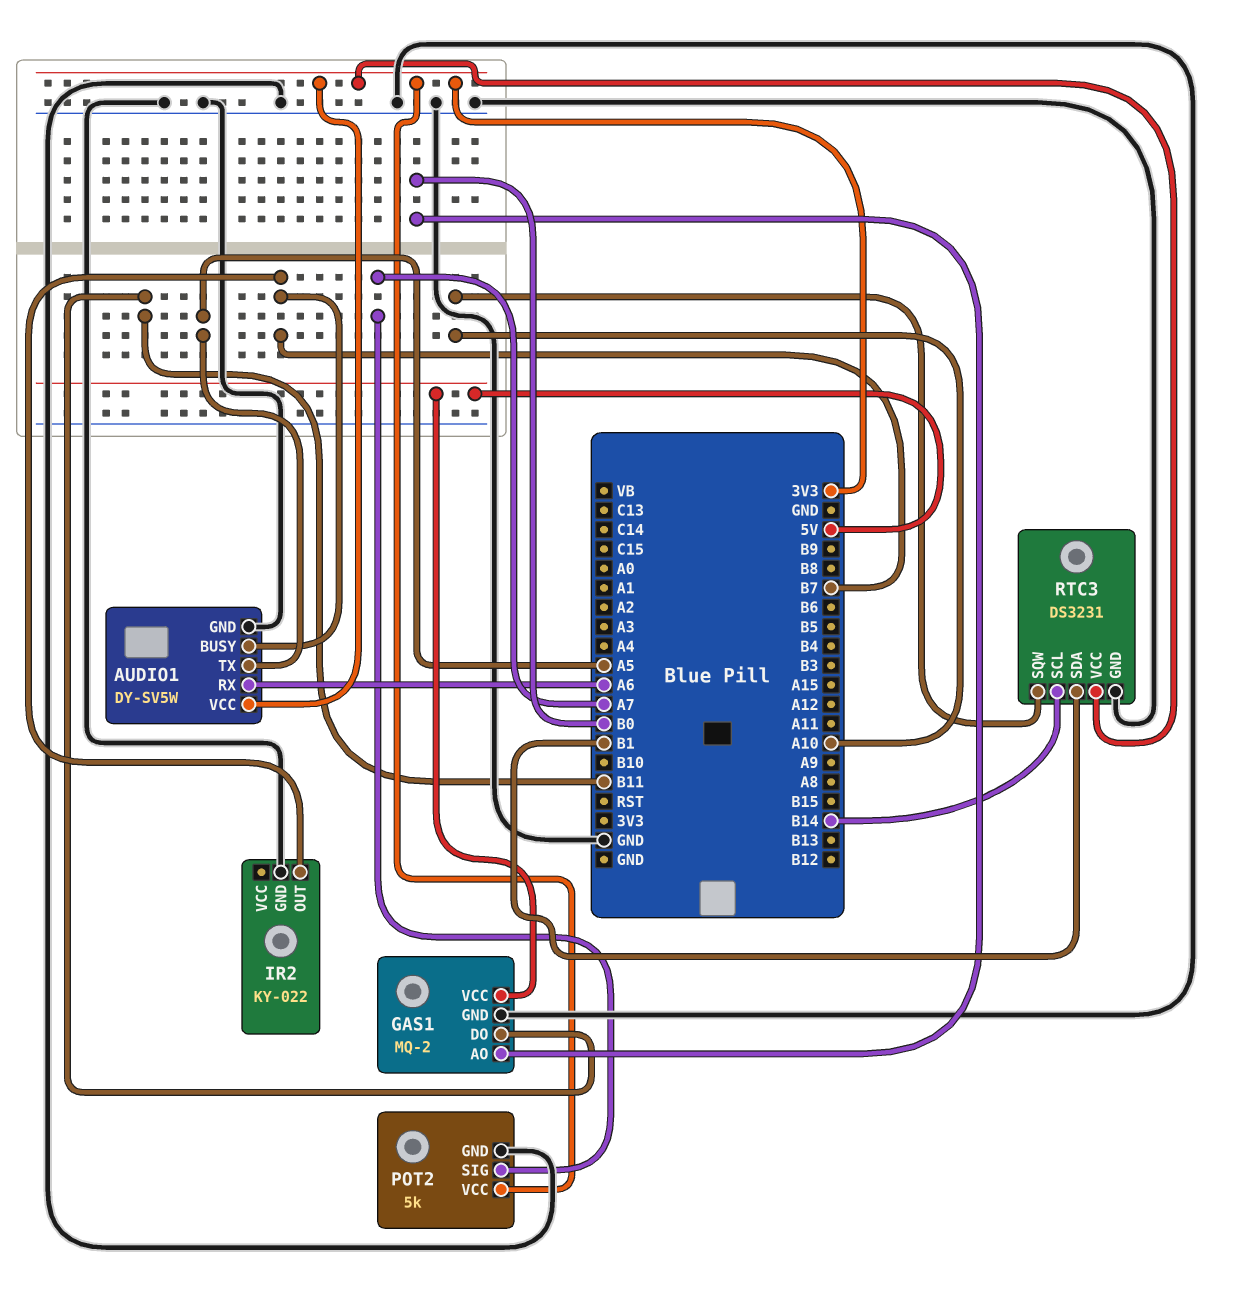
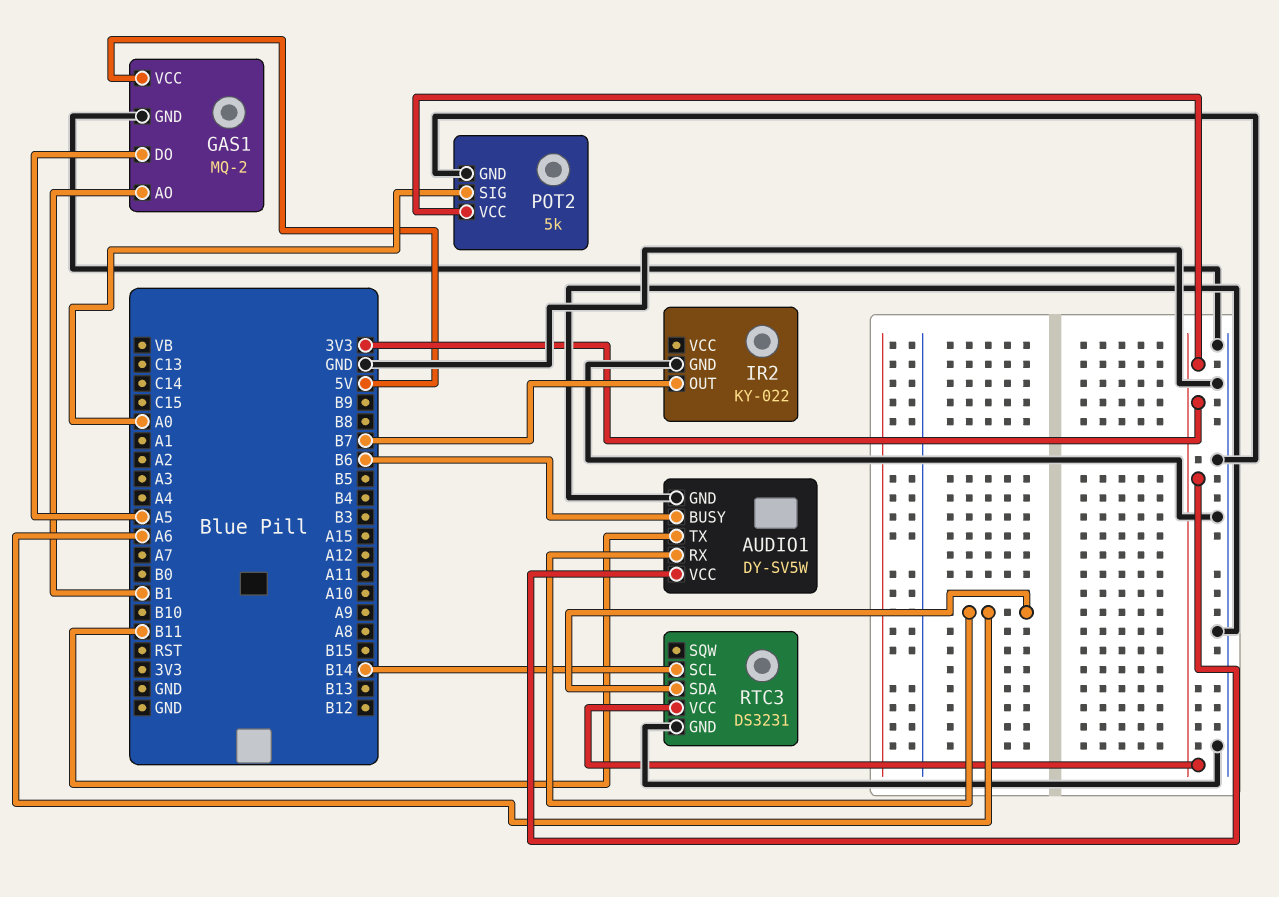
AUDIO1 pin BUSY: B7 -> B6
AUDIO1 pin TX: A5 -> B11
GAS1 pin AO: B0 -> B1
GAS1 pin DO: B11 -> A5
POT2 pin SIG: A7 -> A0
RTC3 pin SDA: B1 -> A6
RTC3 pin SQW: A10 -> none

